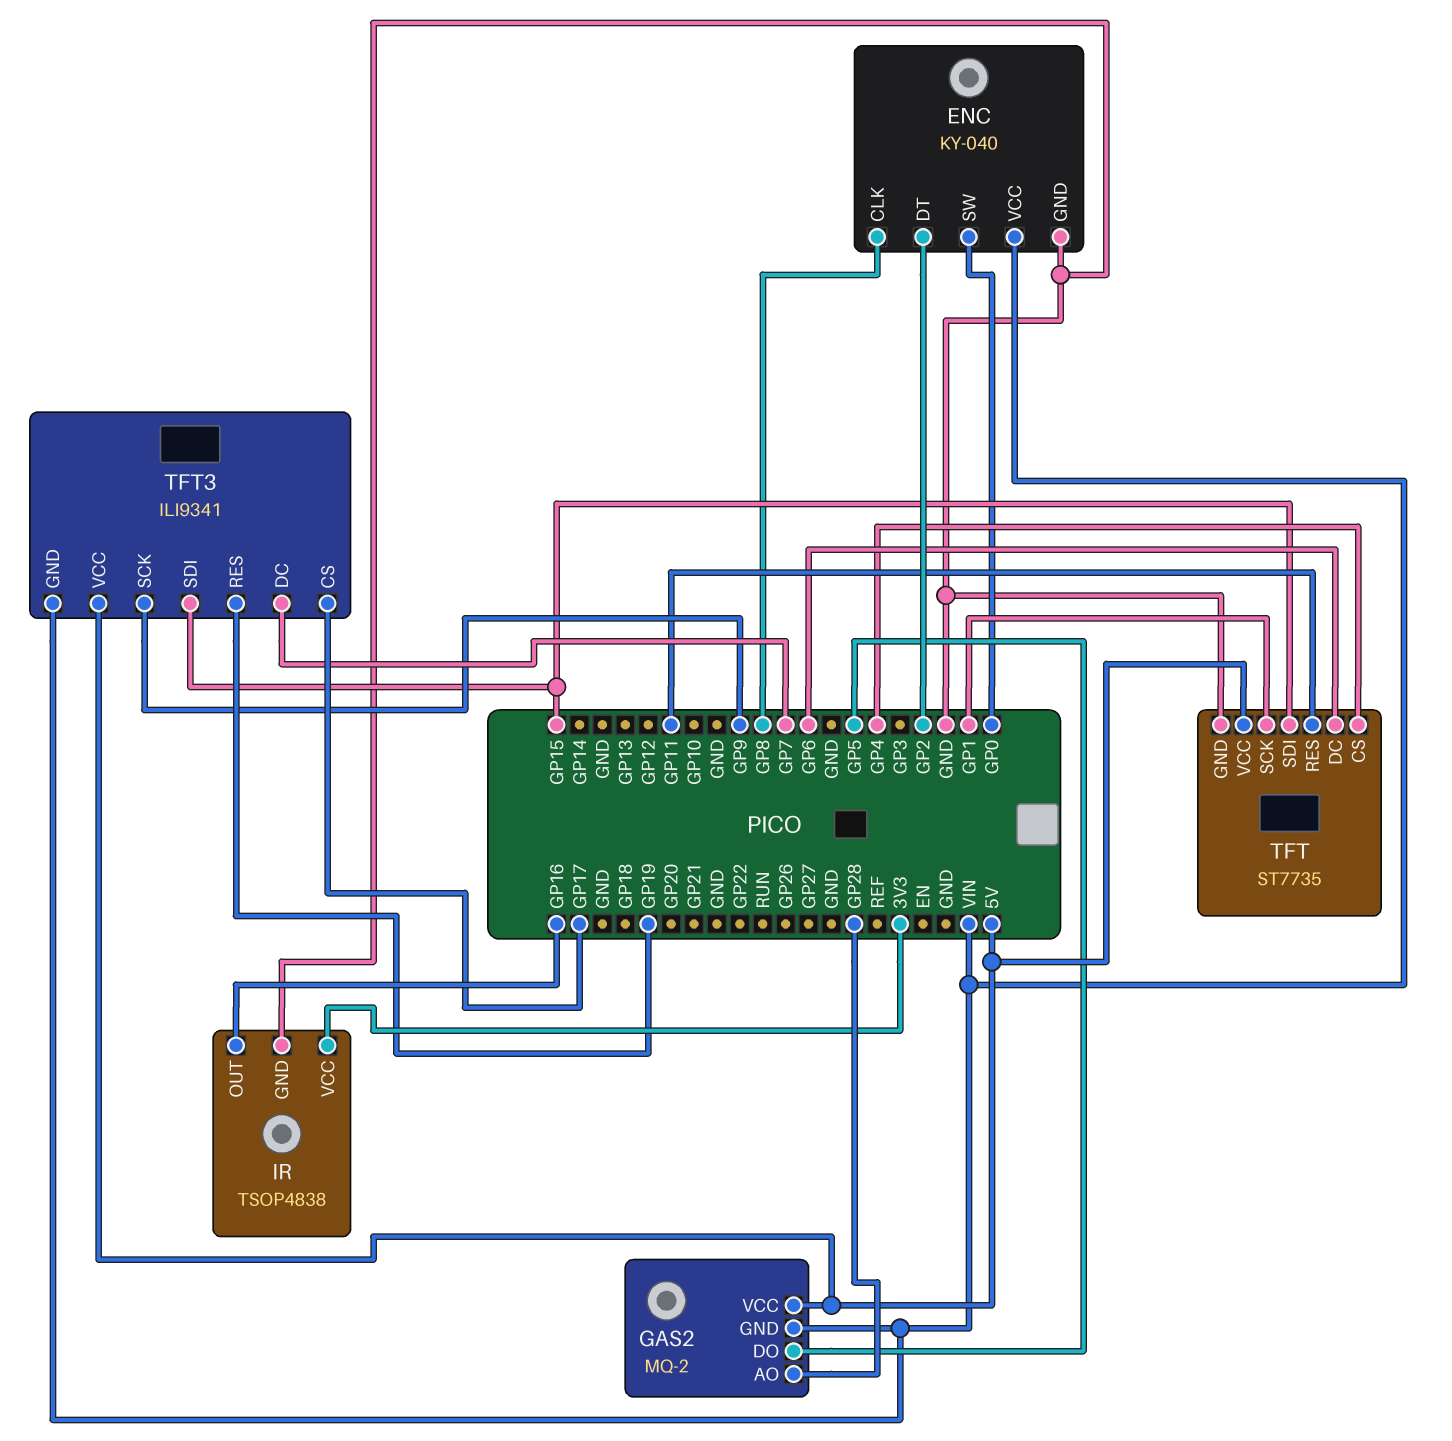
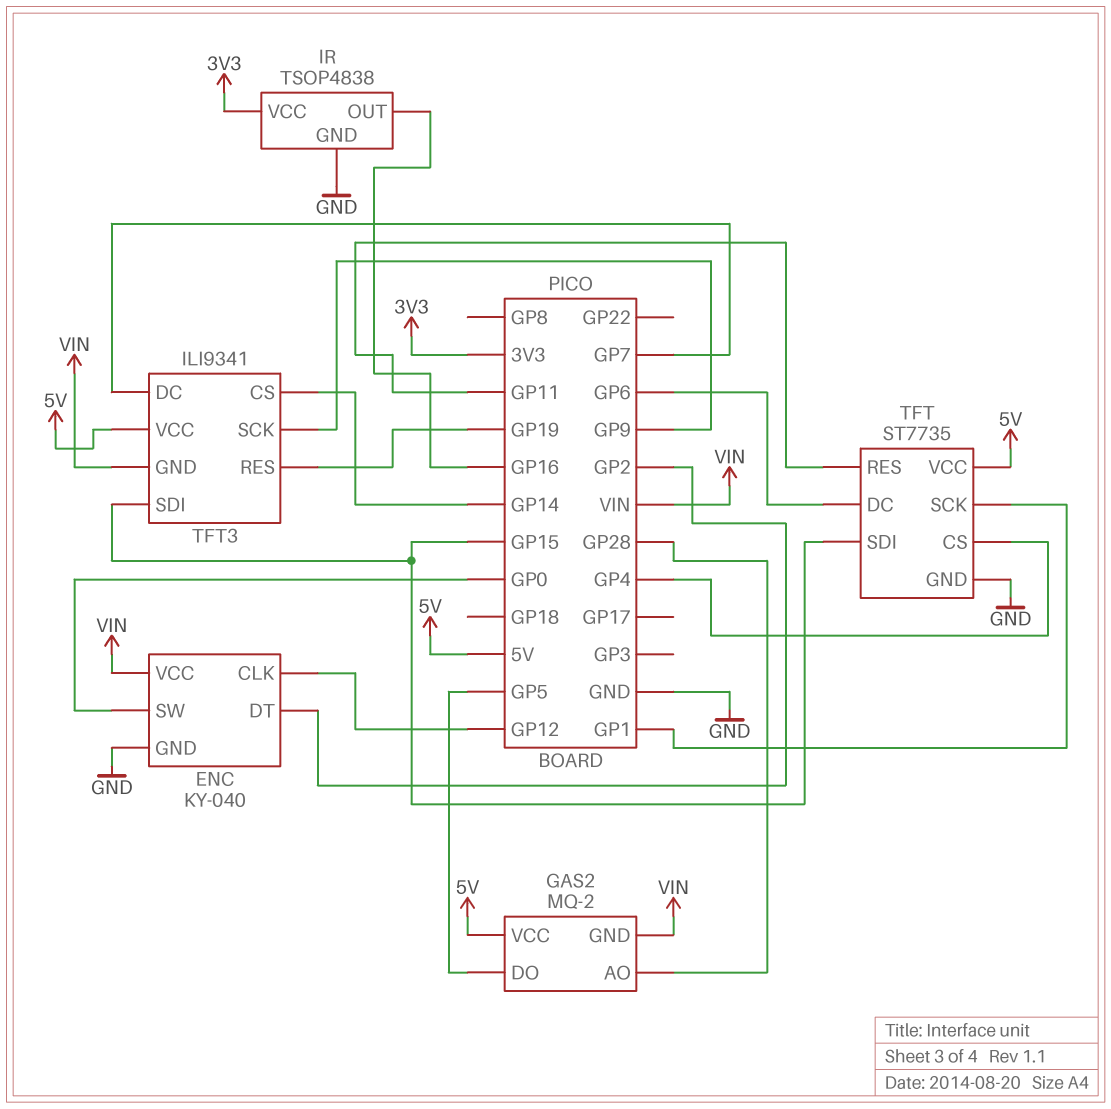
ENC pin CLK: GP8 -> GP12
TFT3 pin CS: GP17 -> GP14

